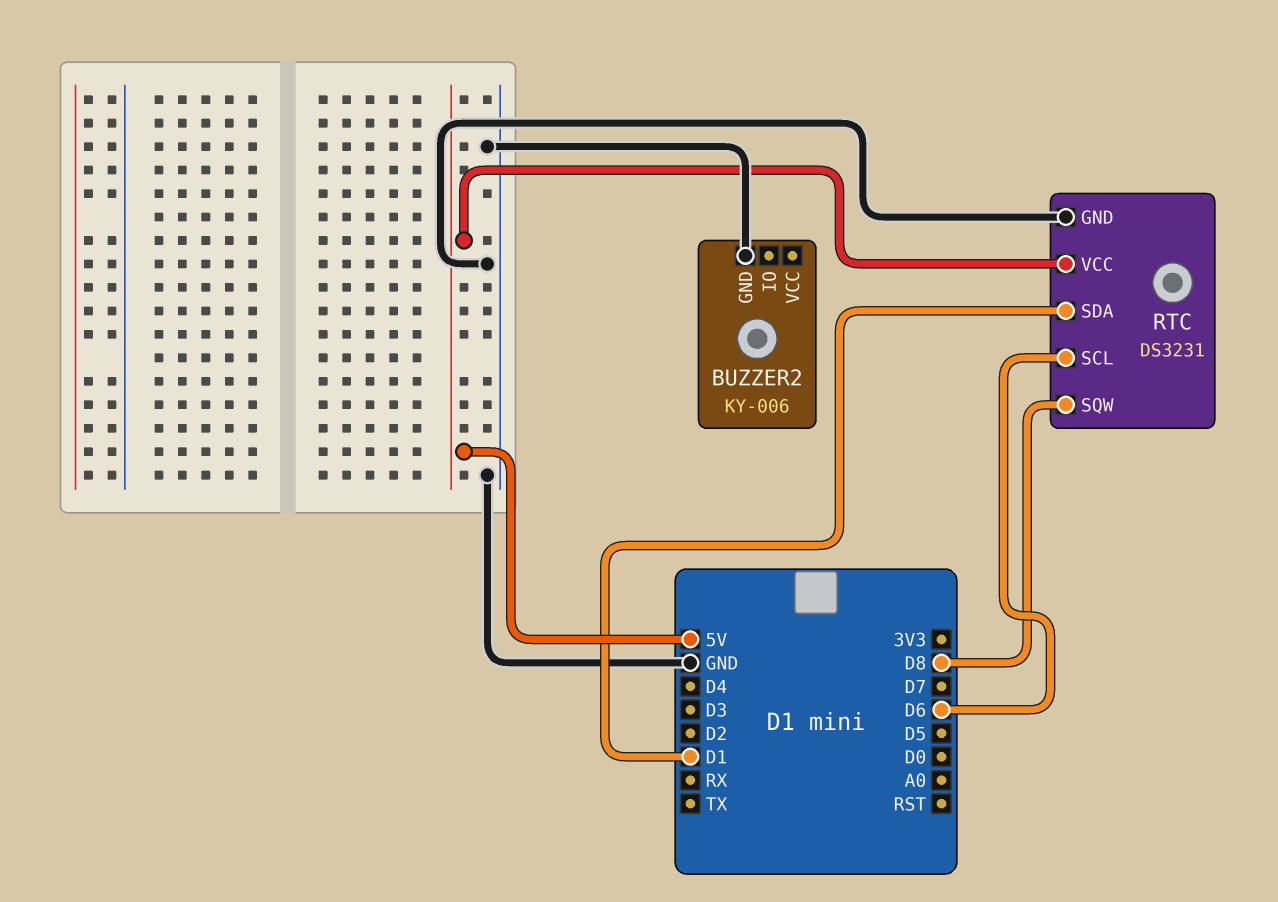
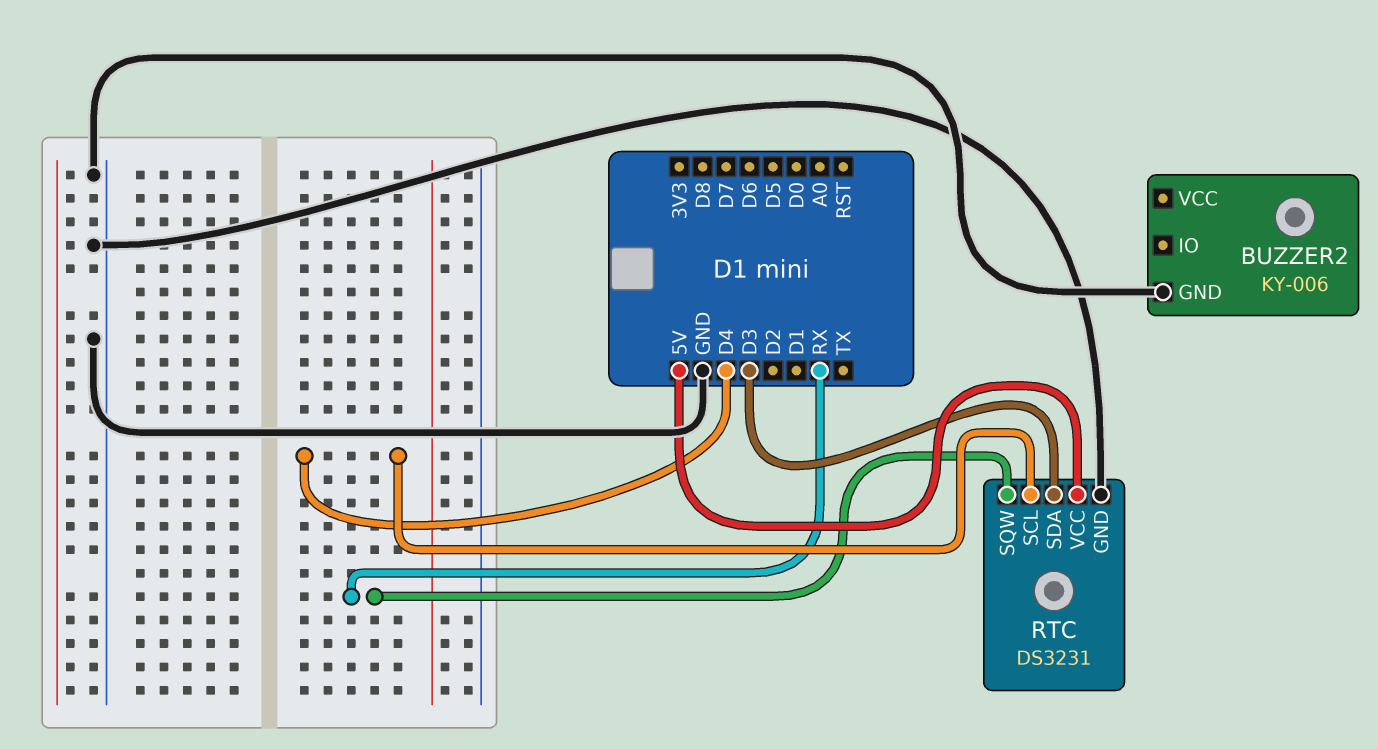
RTC pin SCL: D6 -> D4
RTC pin SDA: D1 -> D3
RTC pin SQW: D8 -> RX

